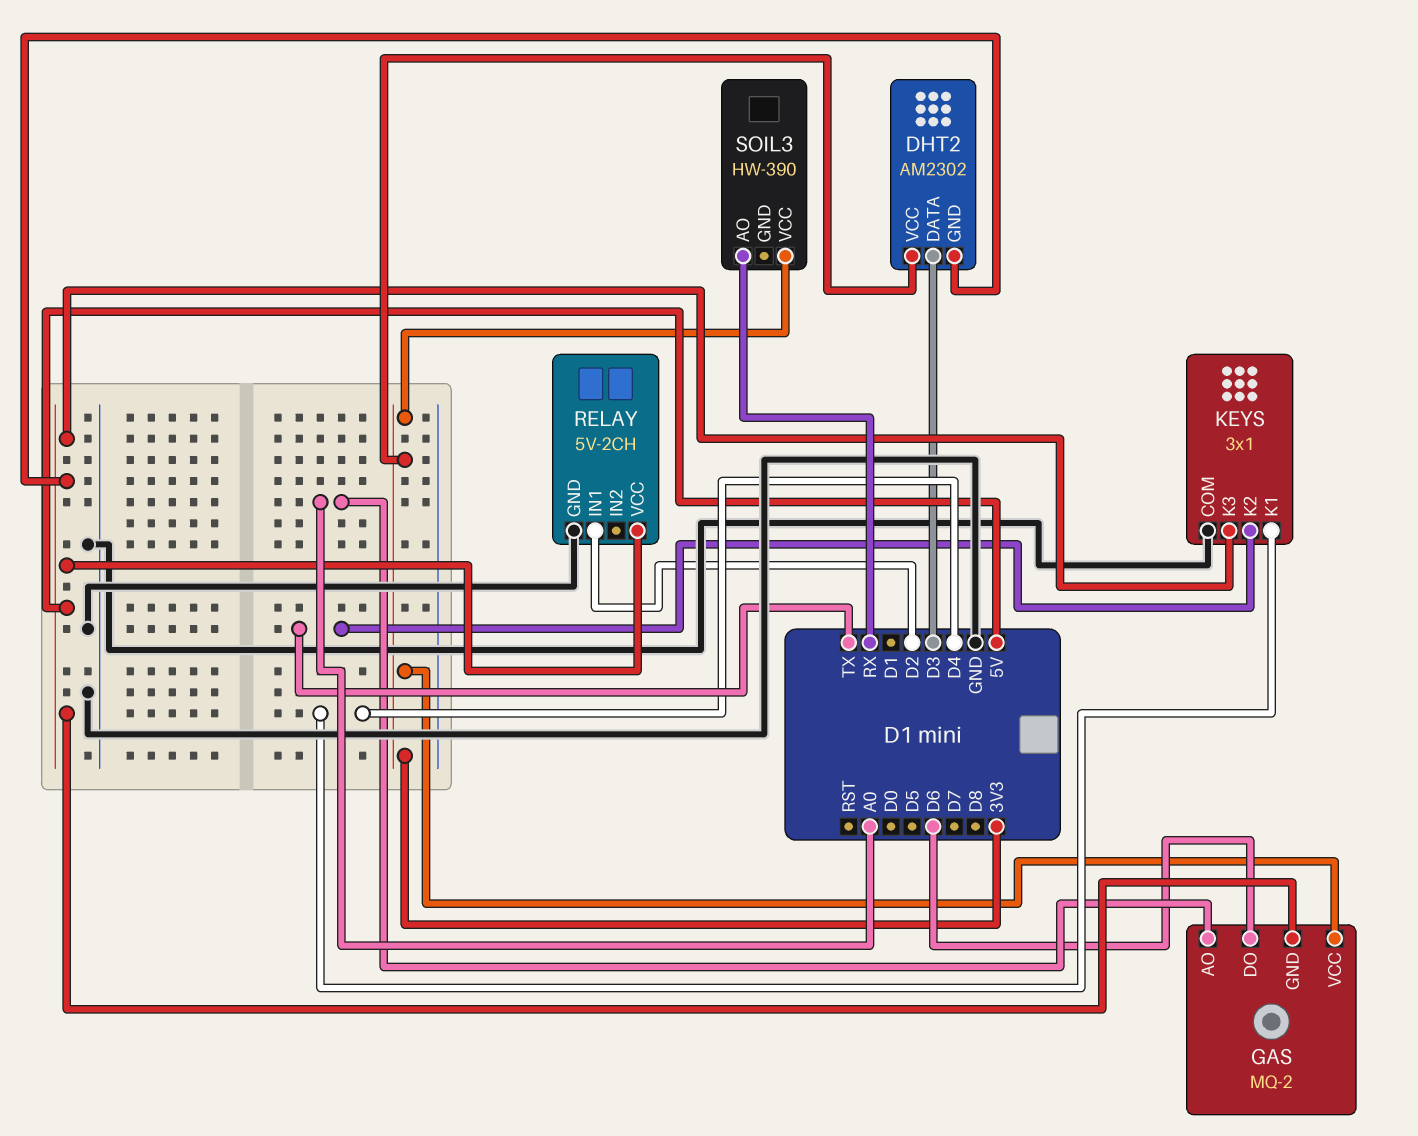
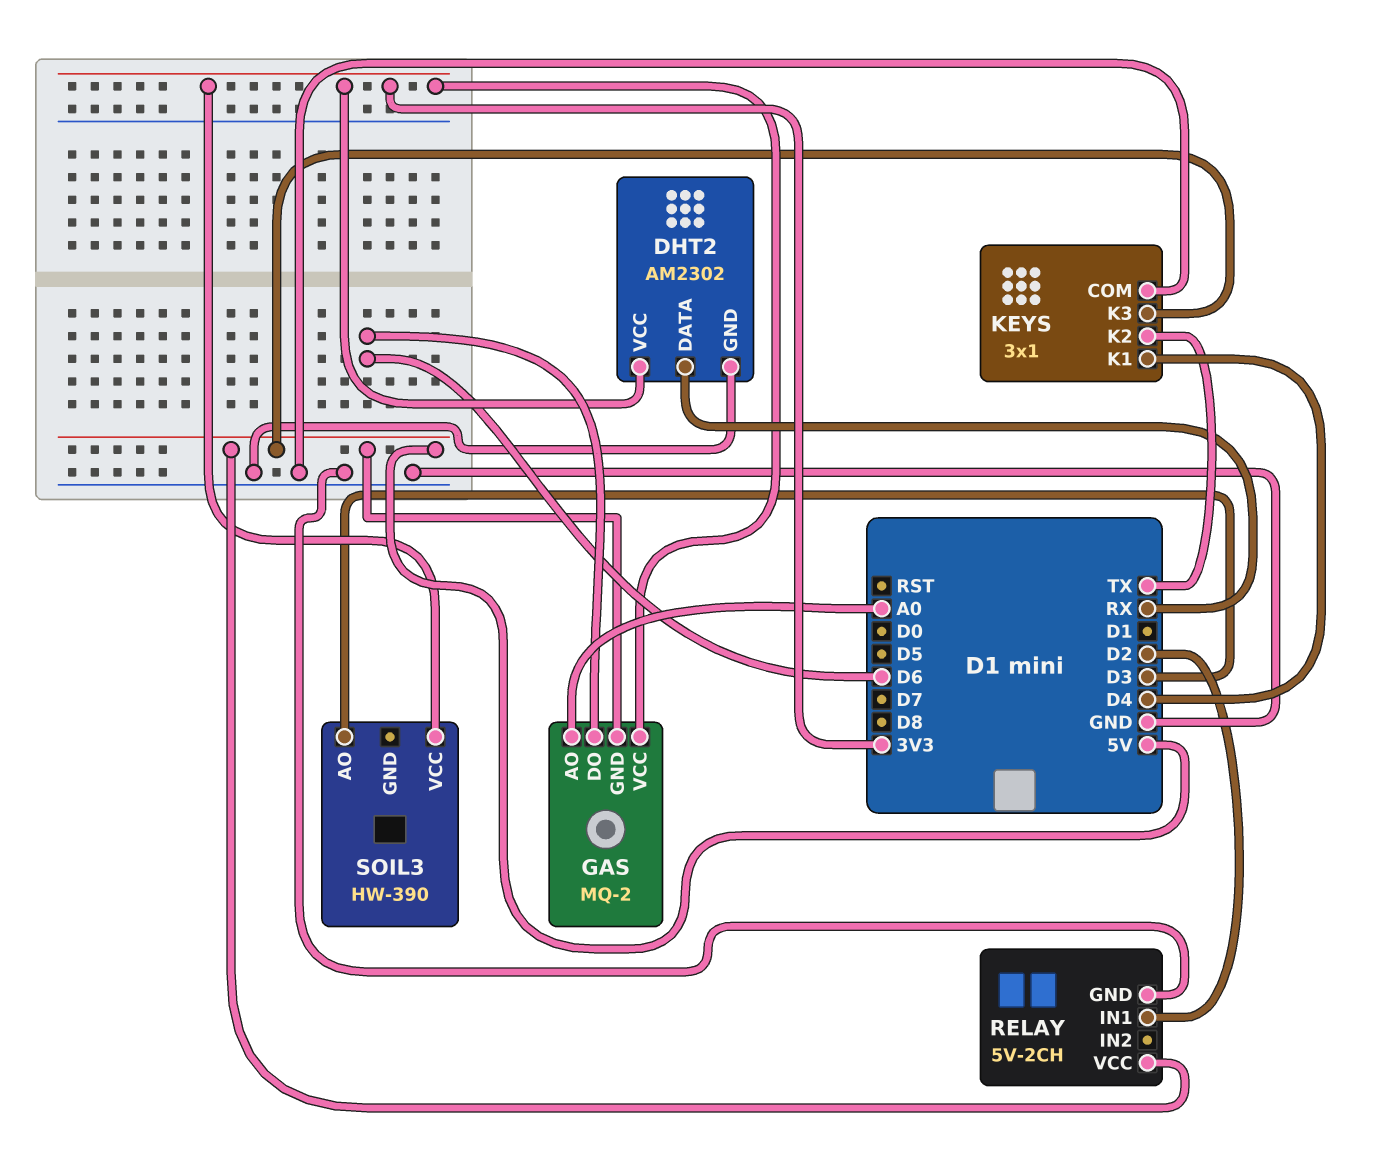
DHT2 pin DATA: D3 -> RX
DHT2 pin GND: 5V -> GND
SOIL3 pin AO: RX -> D3

